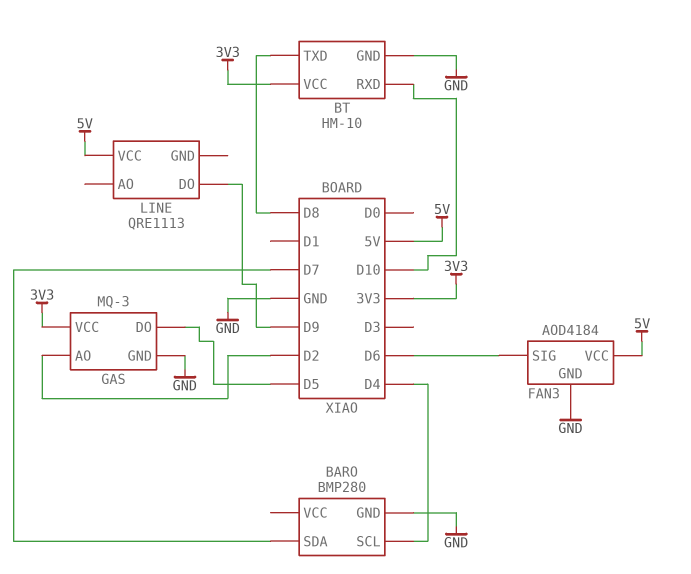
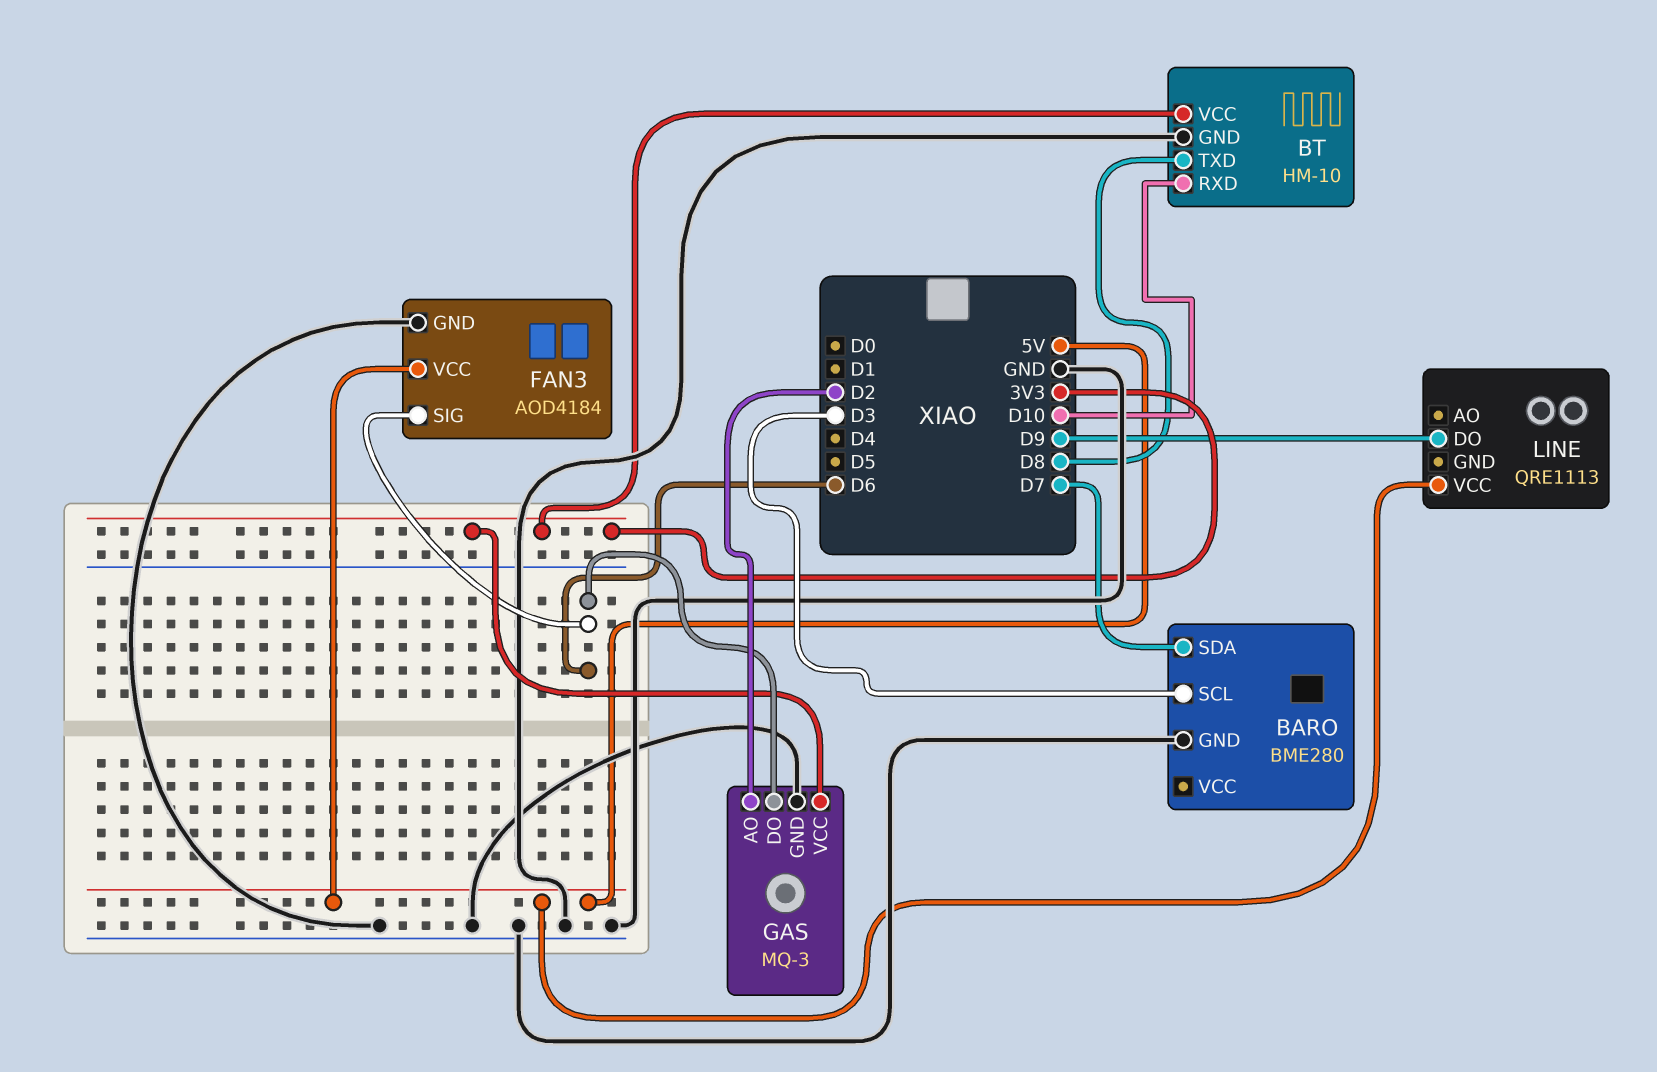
BARO: BMP280 -> BME280
BARO pin SCL: D4 -> D3
GAS pin DO: D5 -> D6

